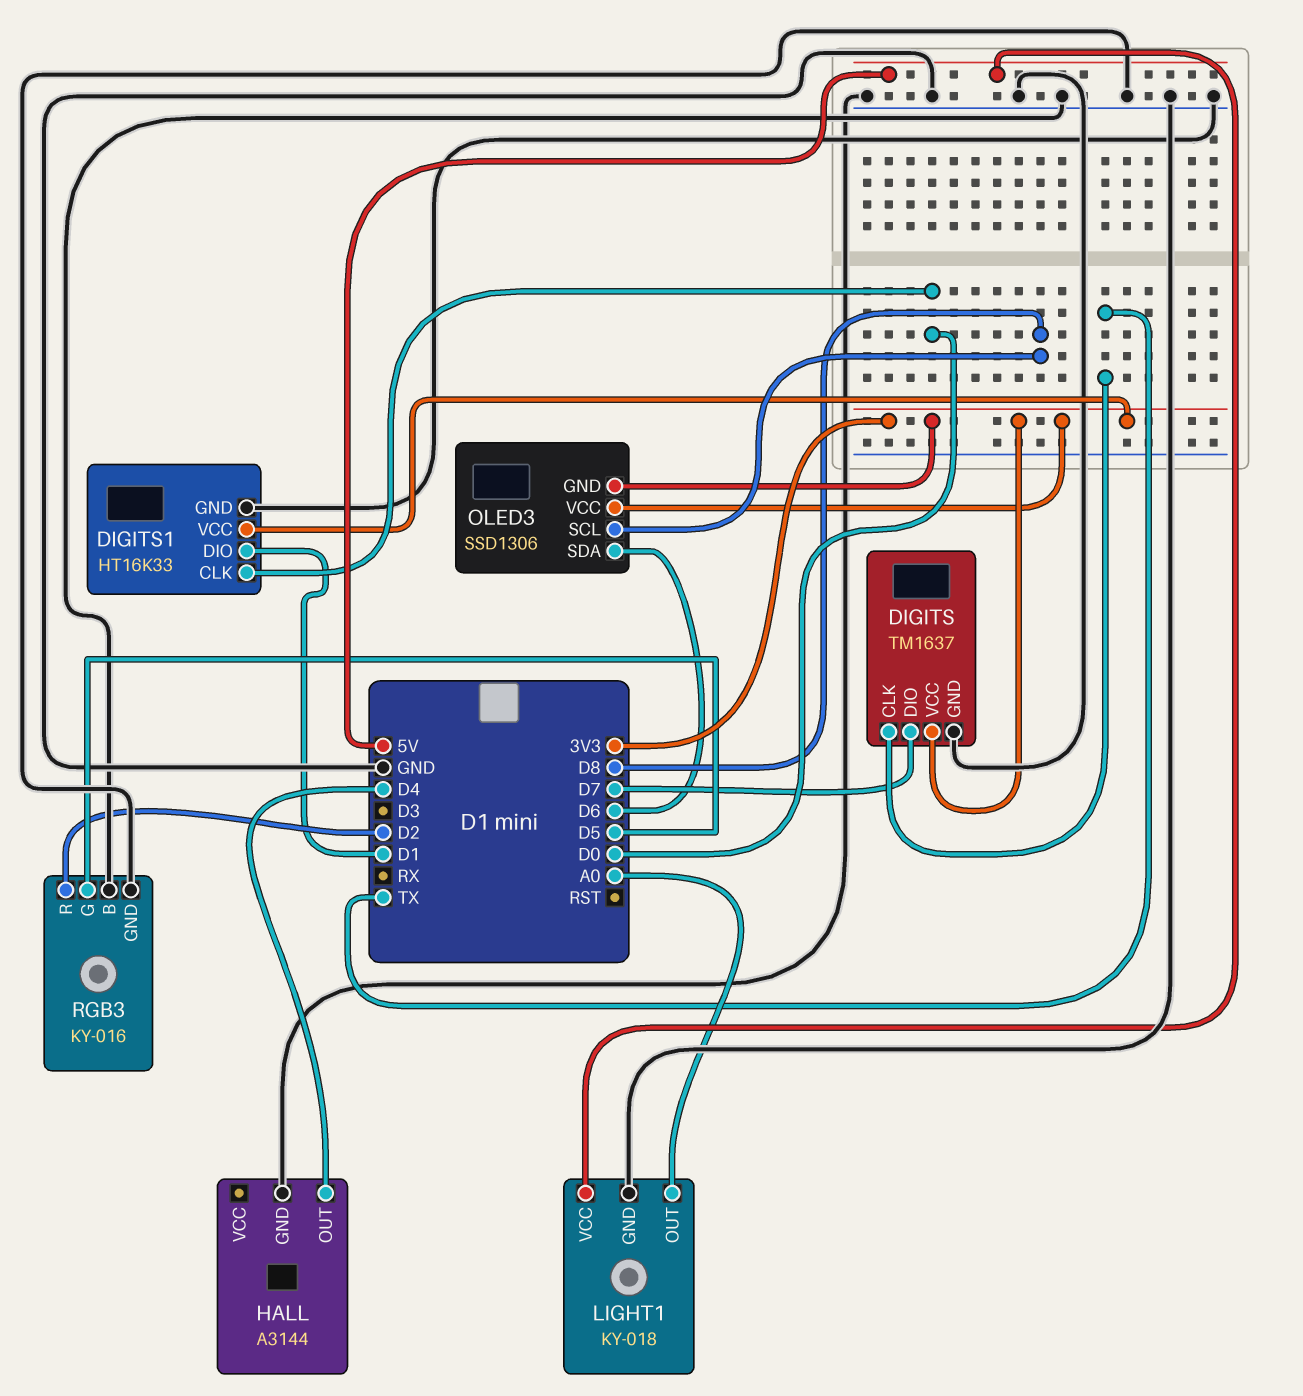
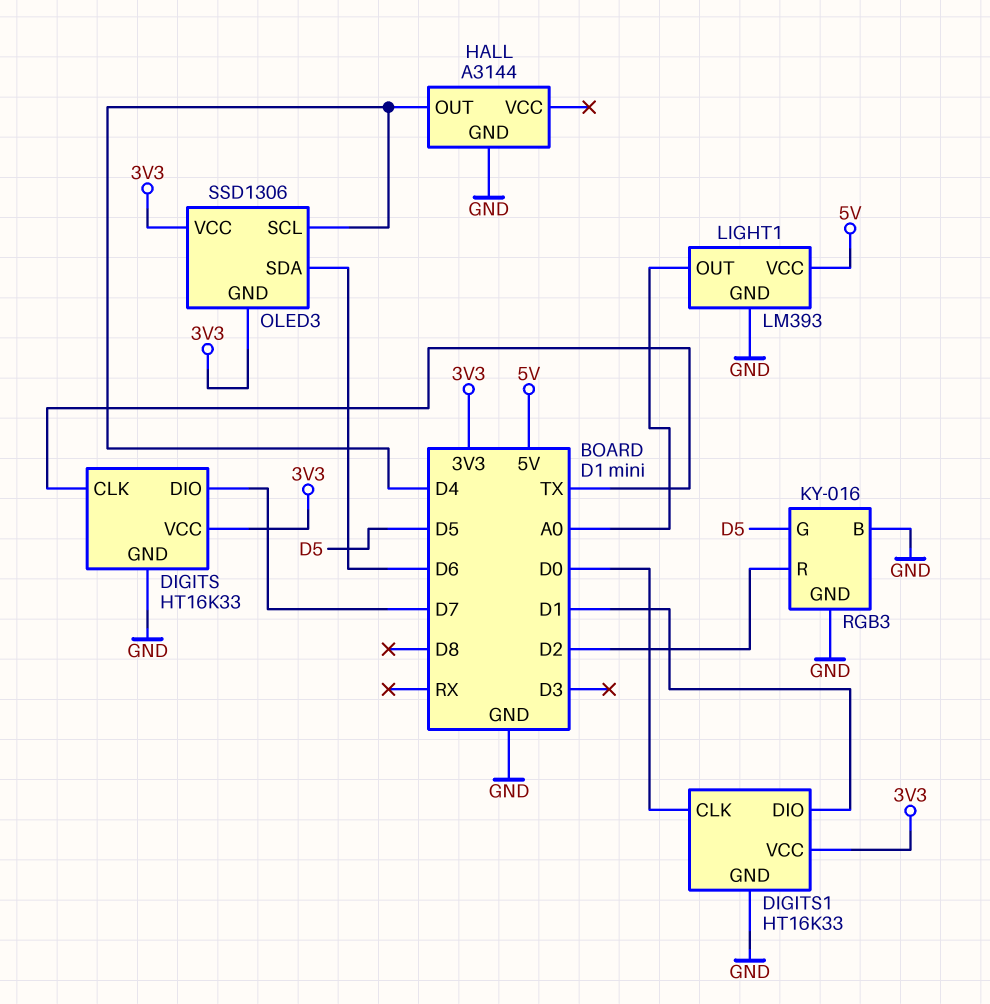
DIGITS: TM1637 -> HT16K33
LIGHT1: KY-018 -> LM393
OLED3 pin SCL: D8 -> D4

